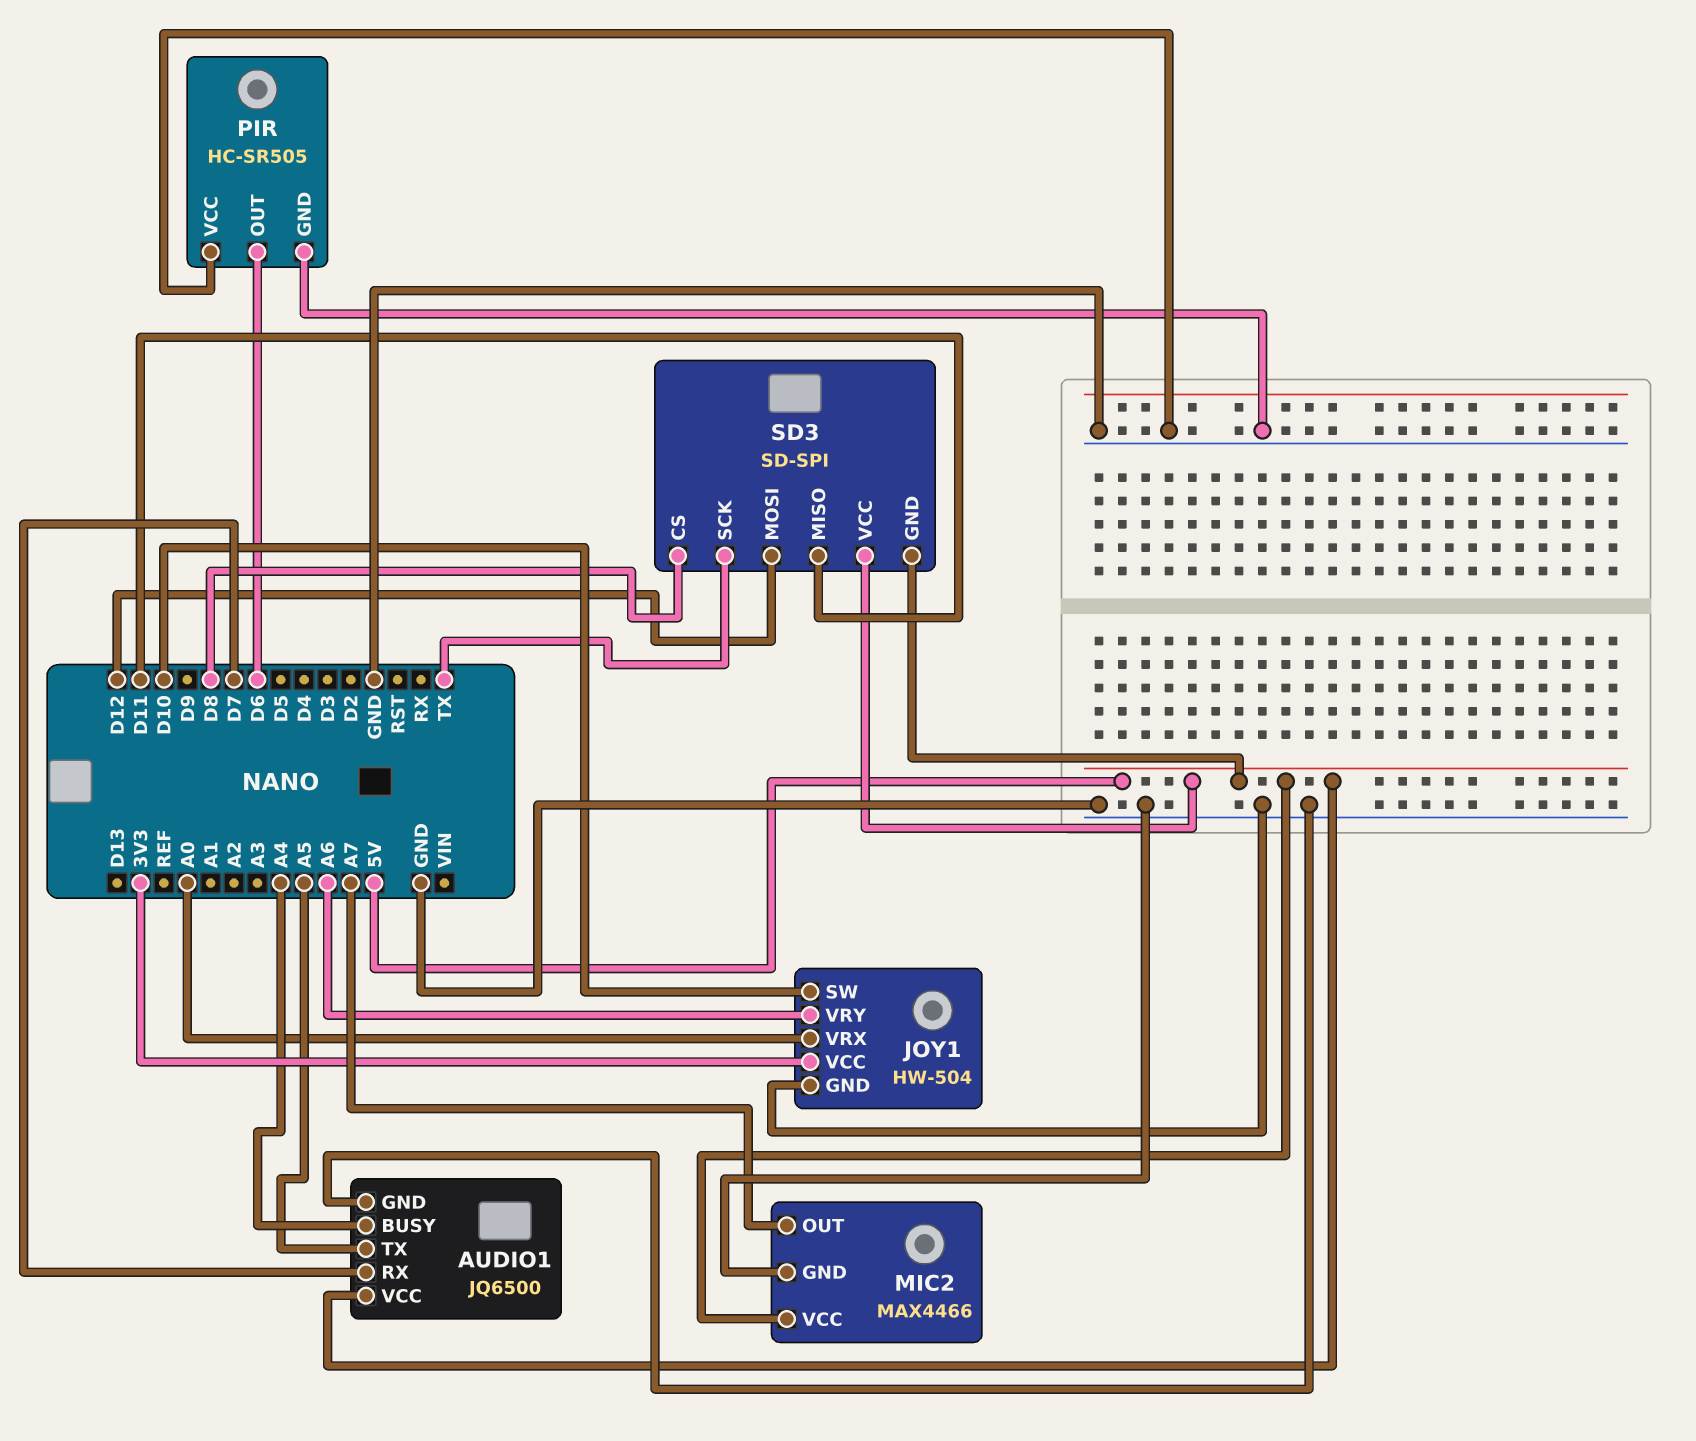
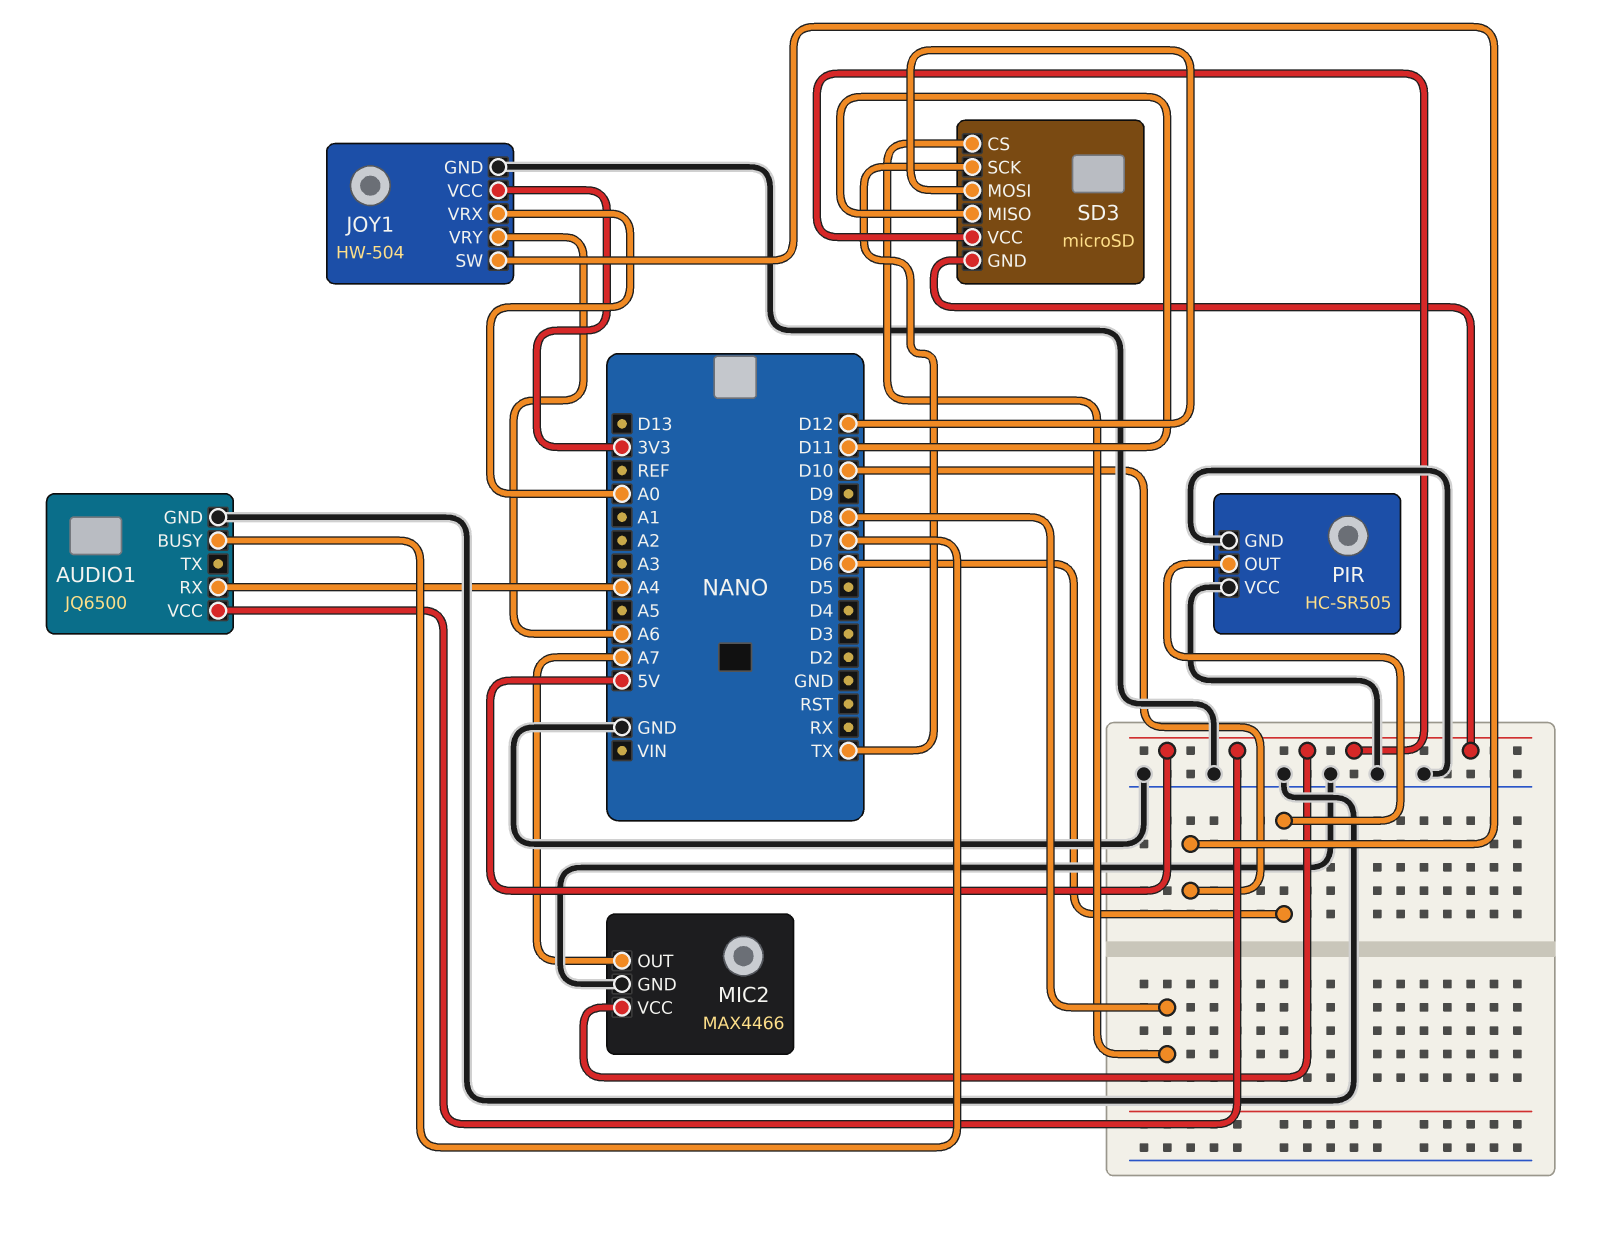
AUDIO1 pin BUSY: A4 -> D7
AUDIO1 pin RX: D7 -> A4
AUDIO1 pin TX: A5 -> none
SD3: SD-SPI -> microSD

